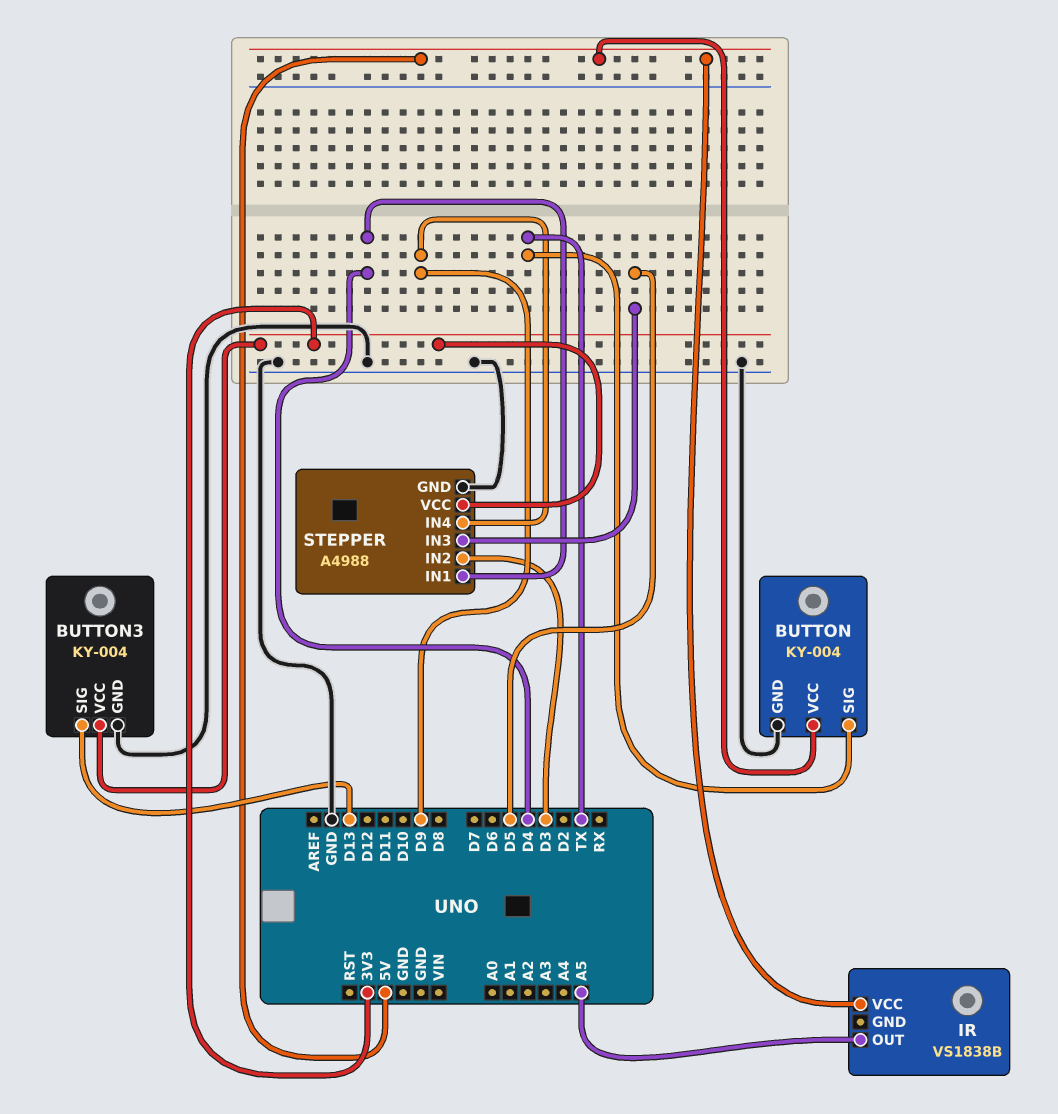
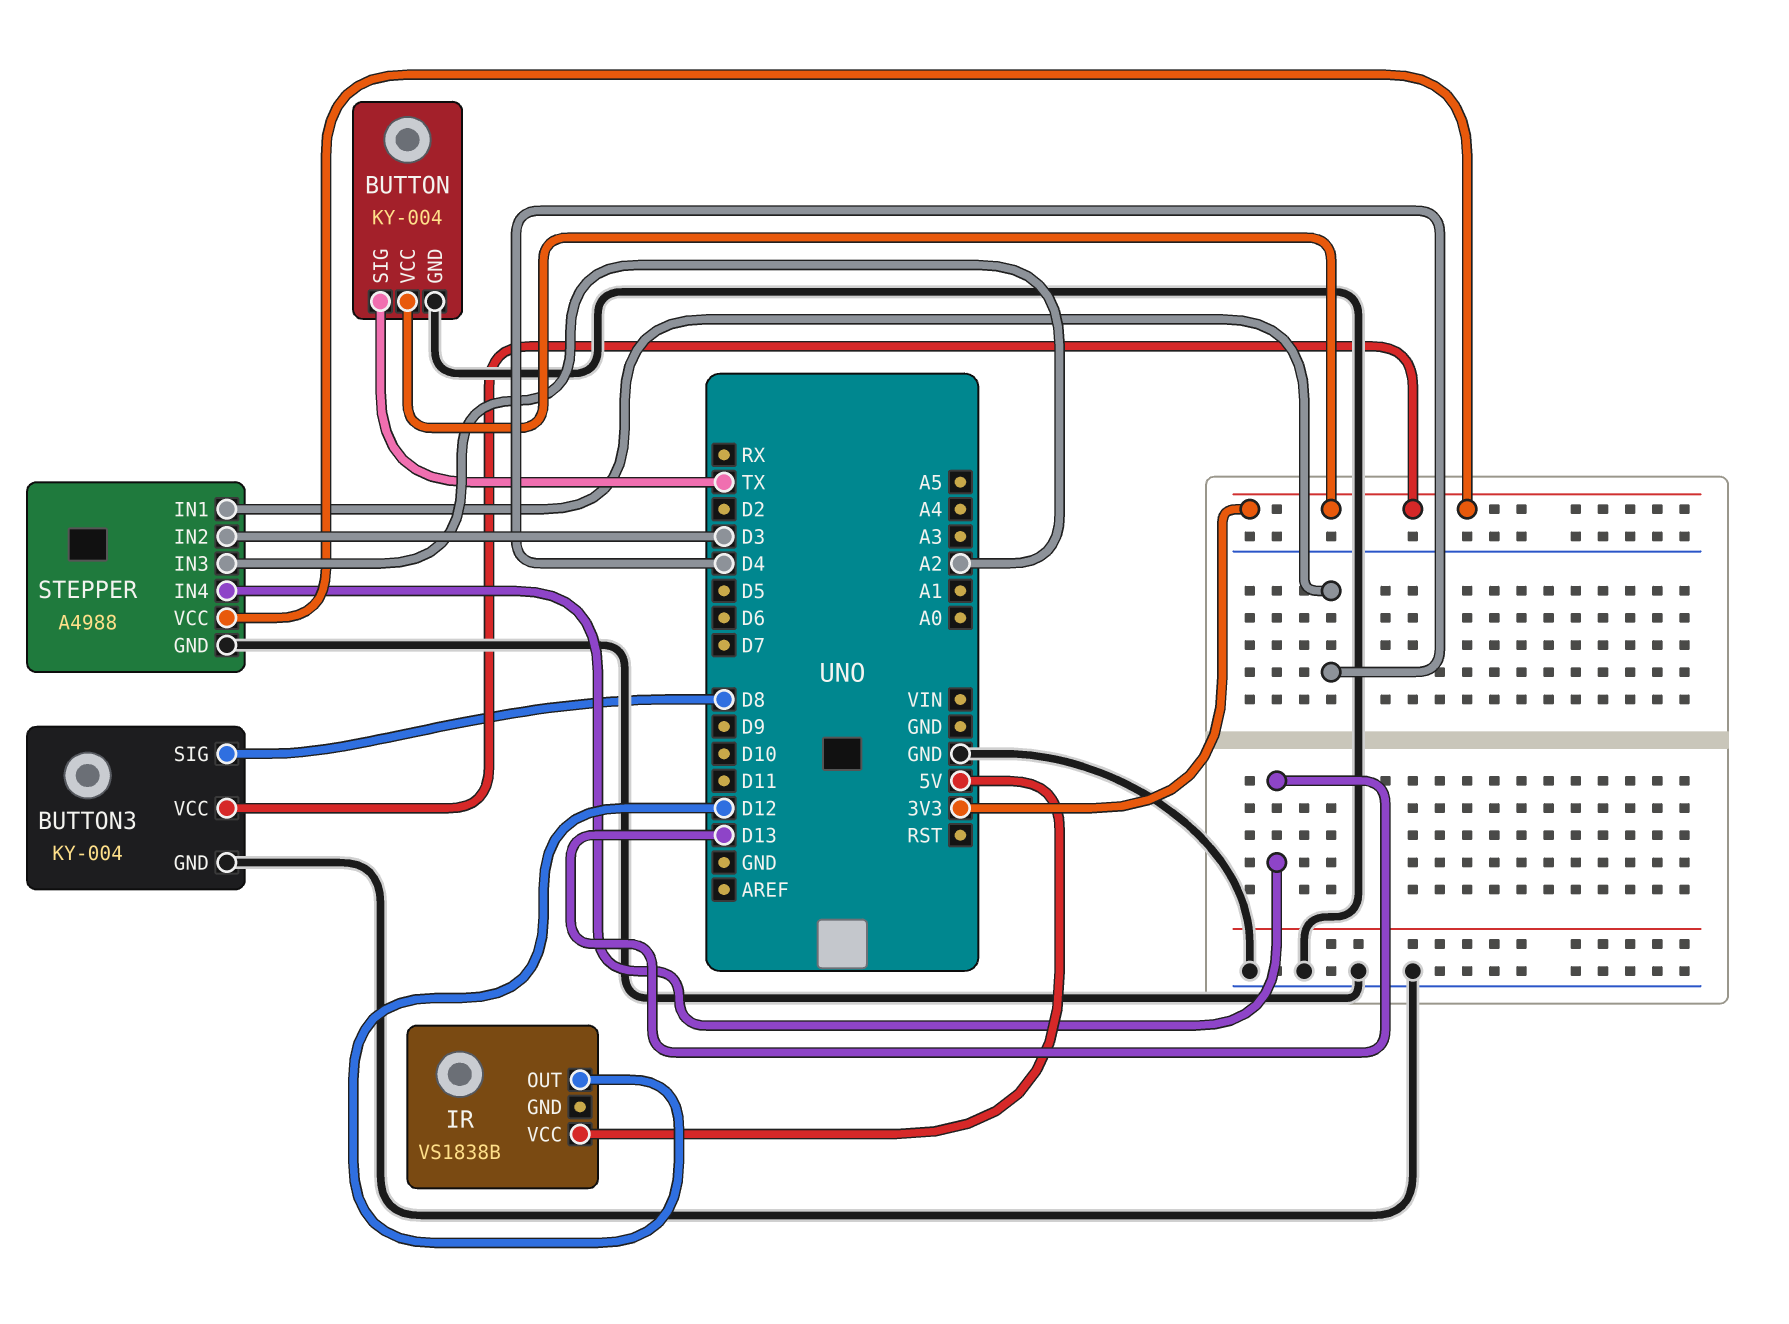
BUTTON pin VCC: 5V -> 3V3
BUTTON3 pin SIG: D13 -> D8
IR pin OUT: A5 -> D12
STEPPER pin IN3: D5 -> A2
STEPPER pin IN4: D9 -> D13

